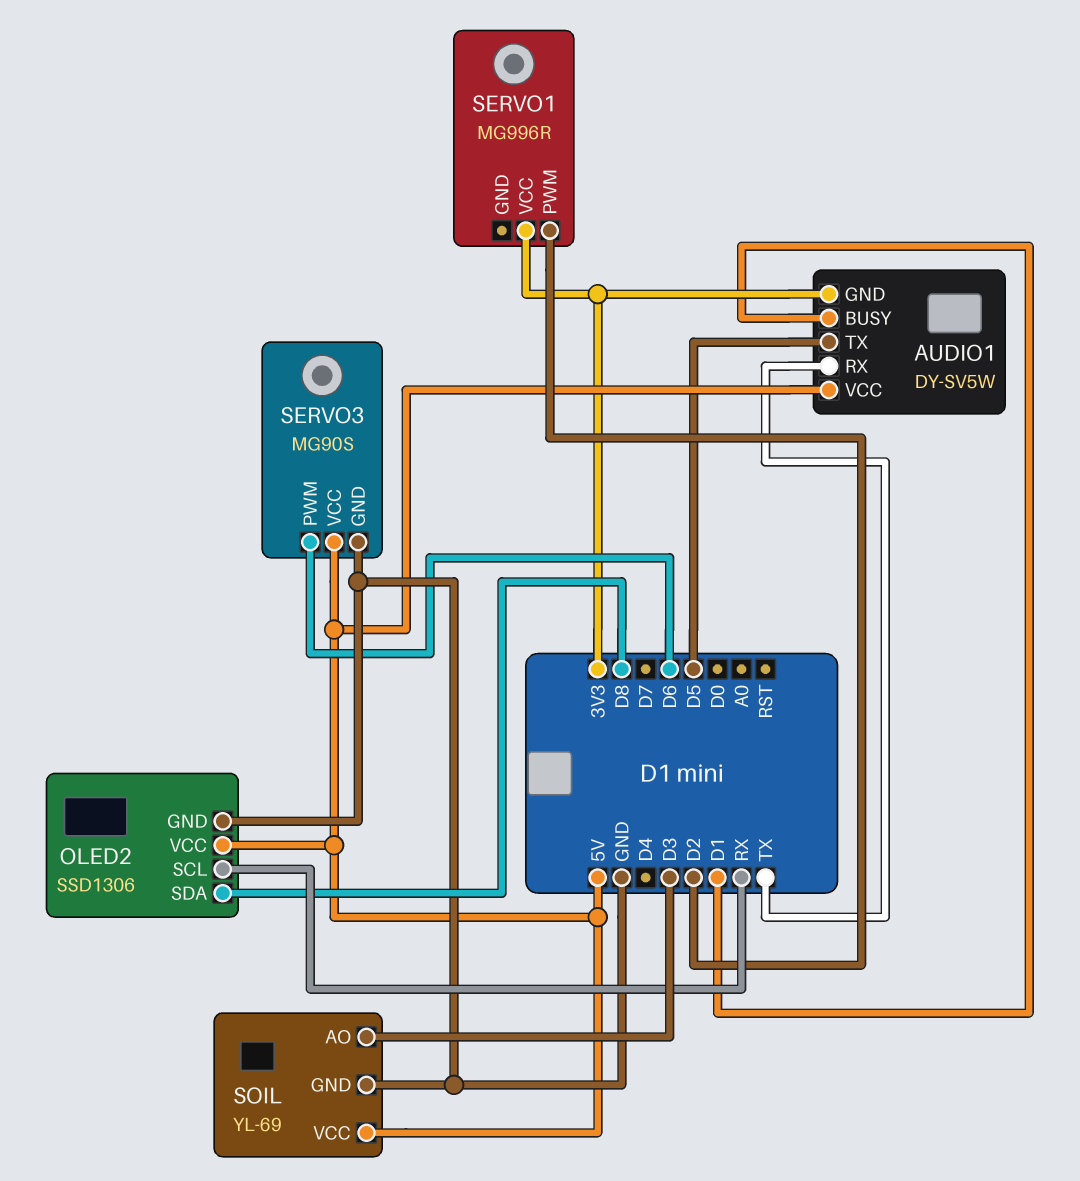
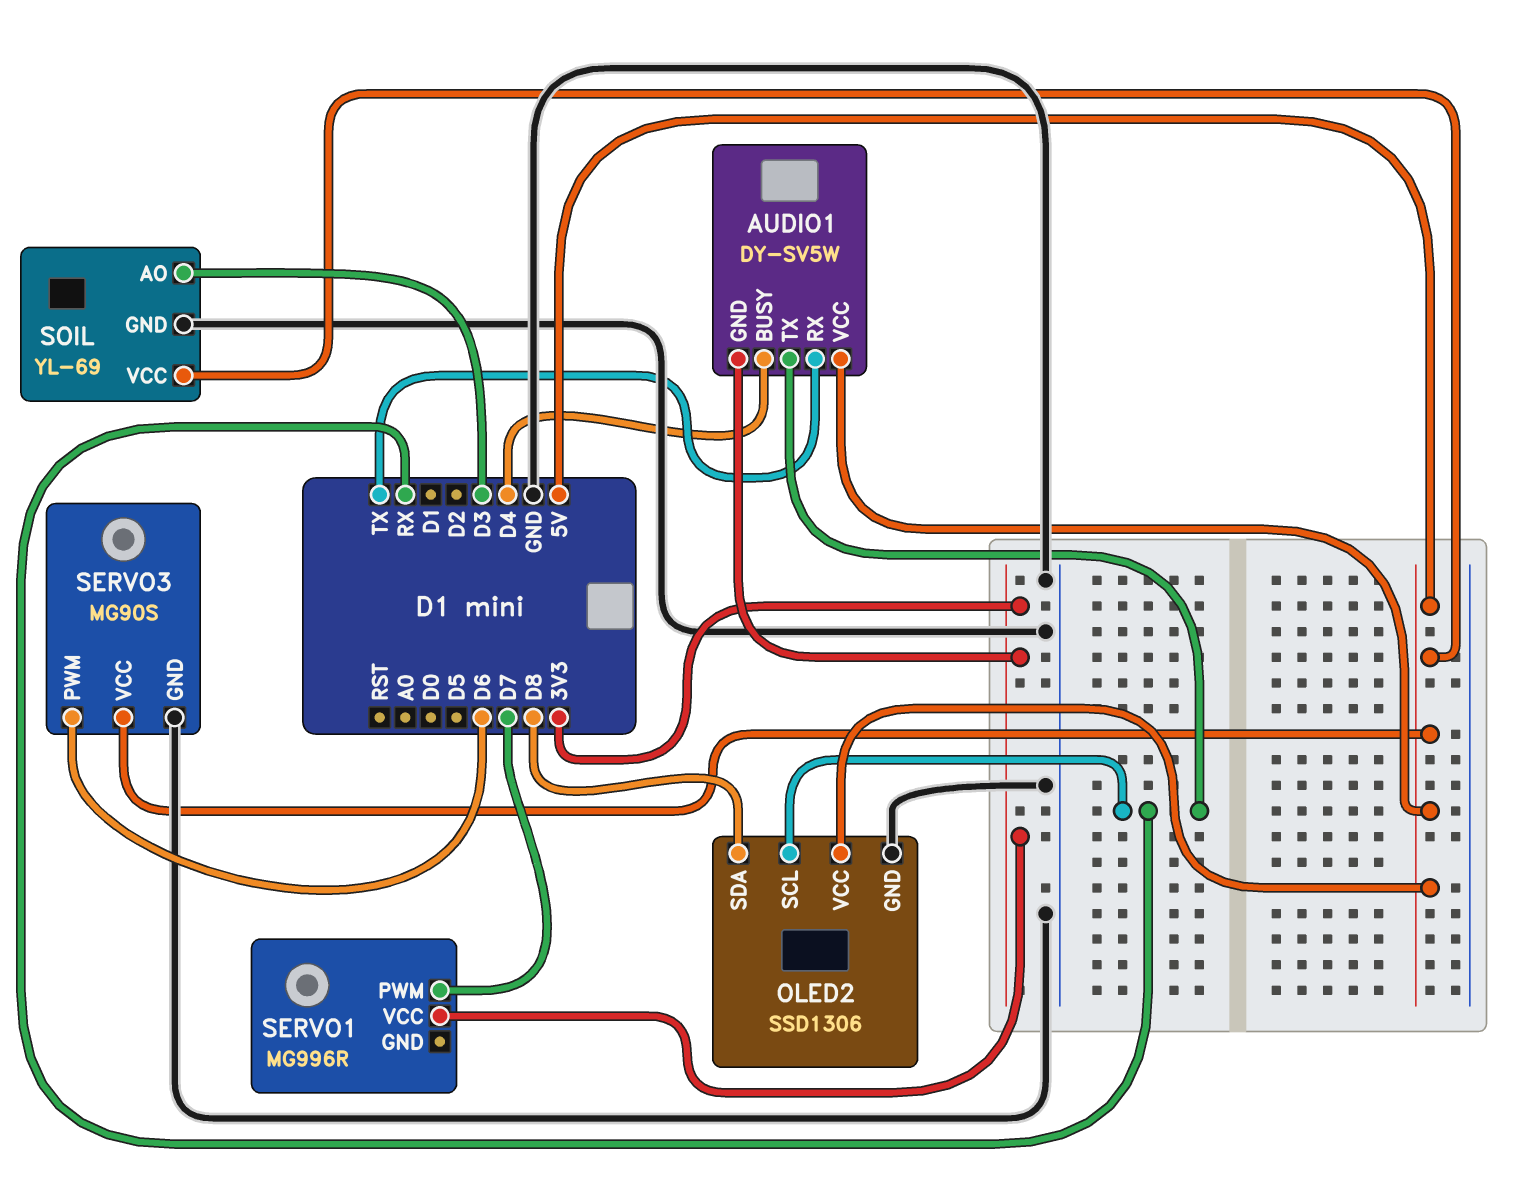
AUDIO1 pin BUSY: D1 -> D4
AUDIO1 pin TX: D5 -> RX
SERVO1 pin PWM: D2 -> D7

